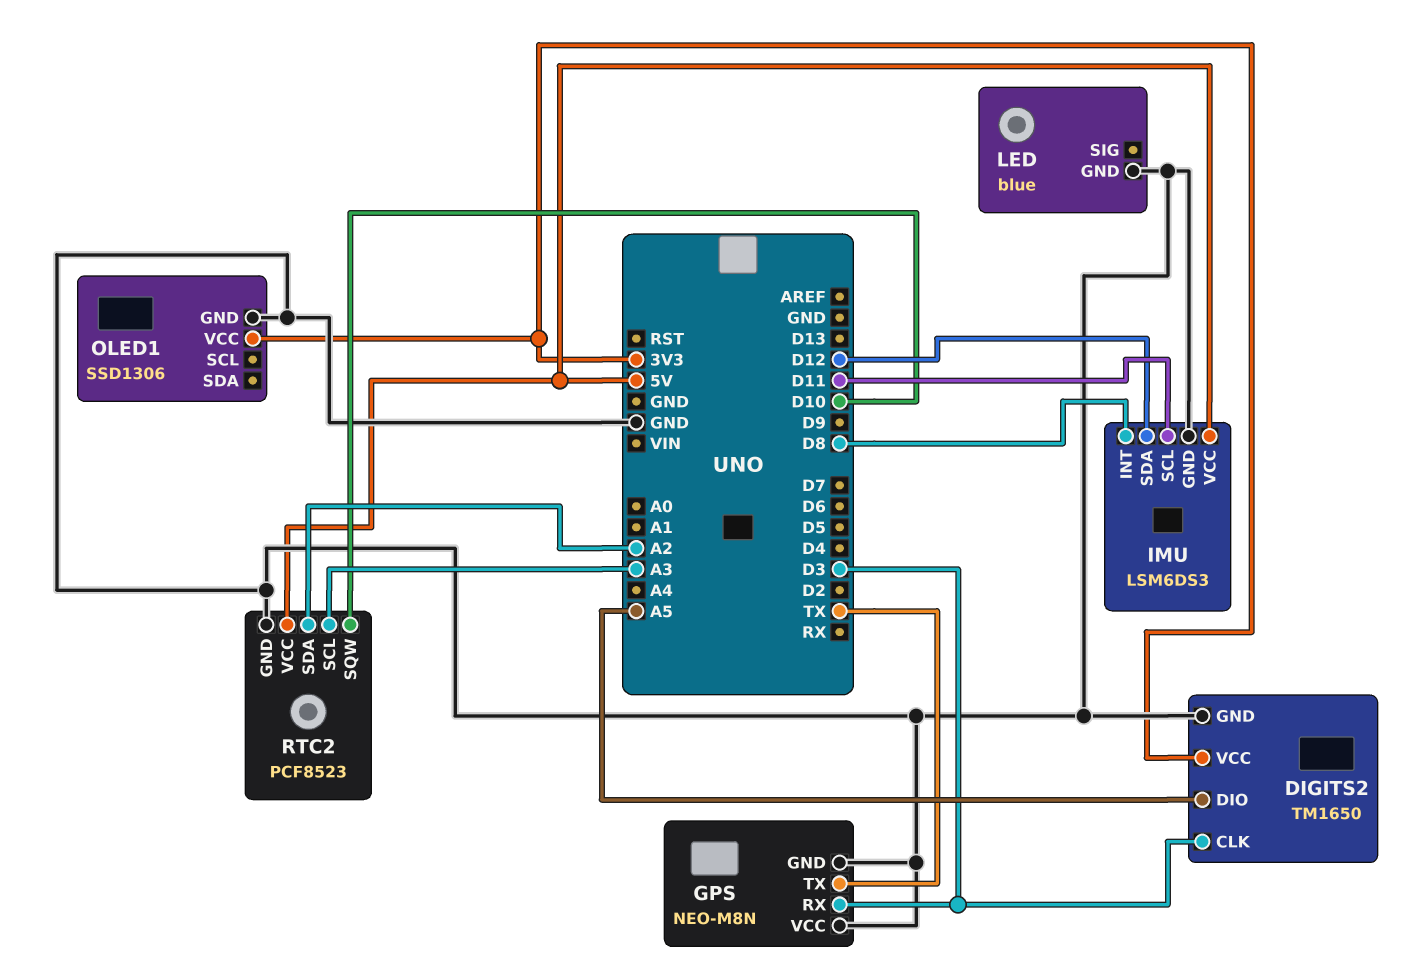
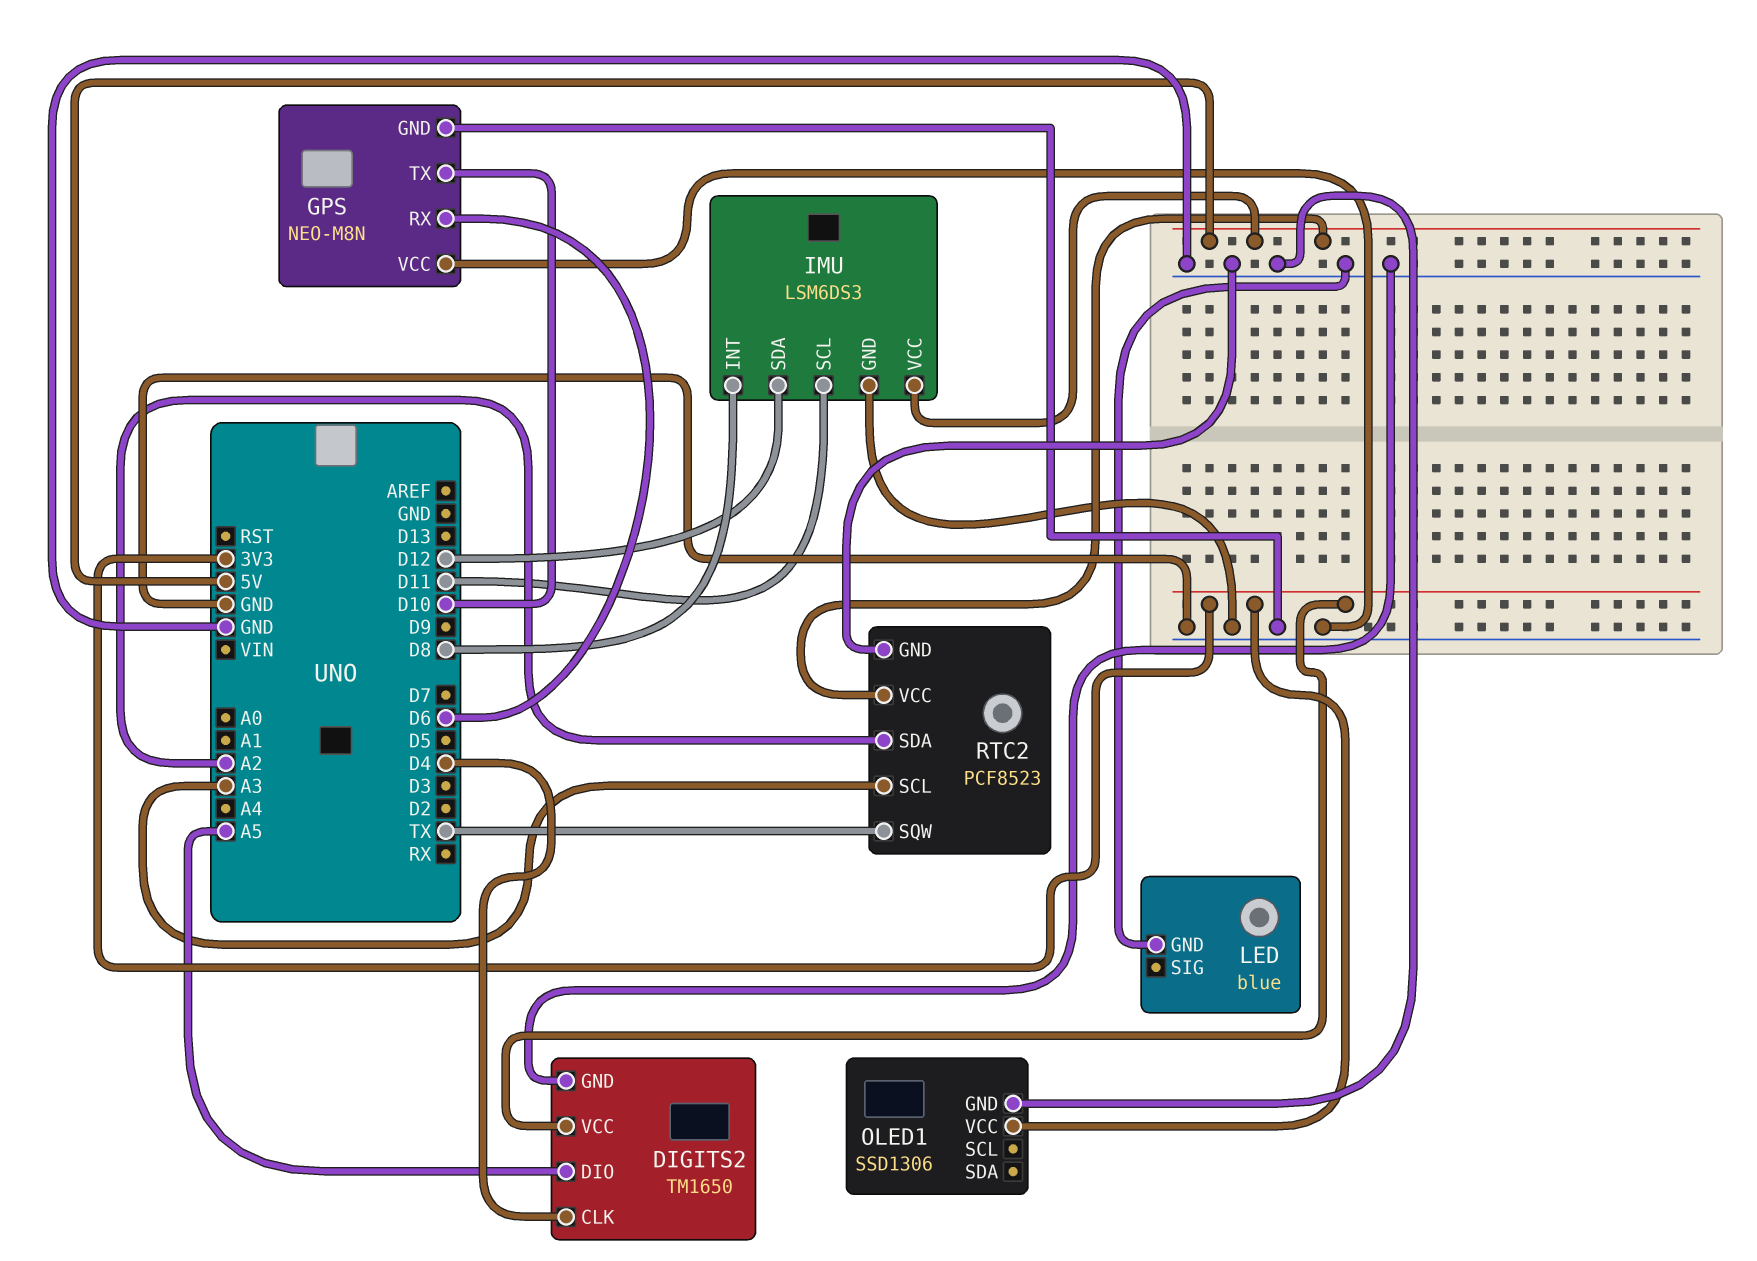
DIGITS2 pin CLK: D3 -> D4
GPS pin RX: D3 -> D6
GPS pin TX: TX -> D10
RTC2 pin SQW: D10 -> TX

